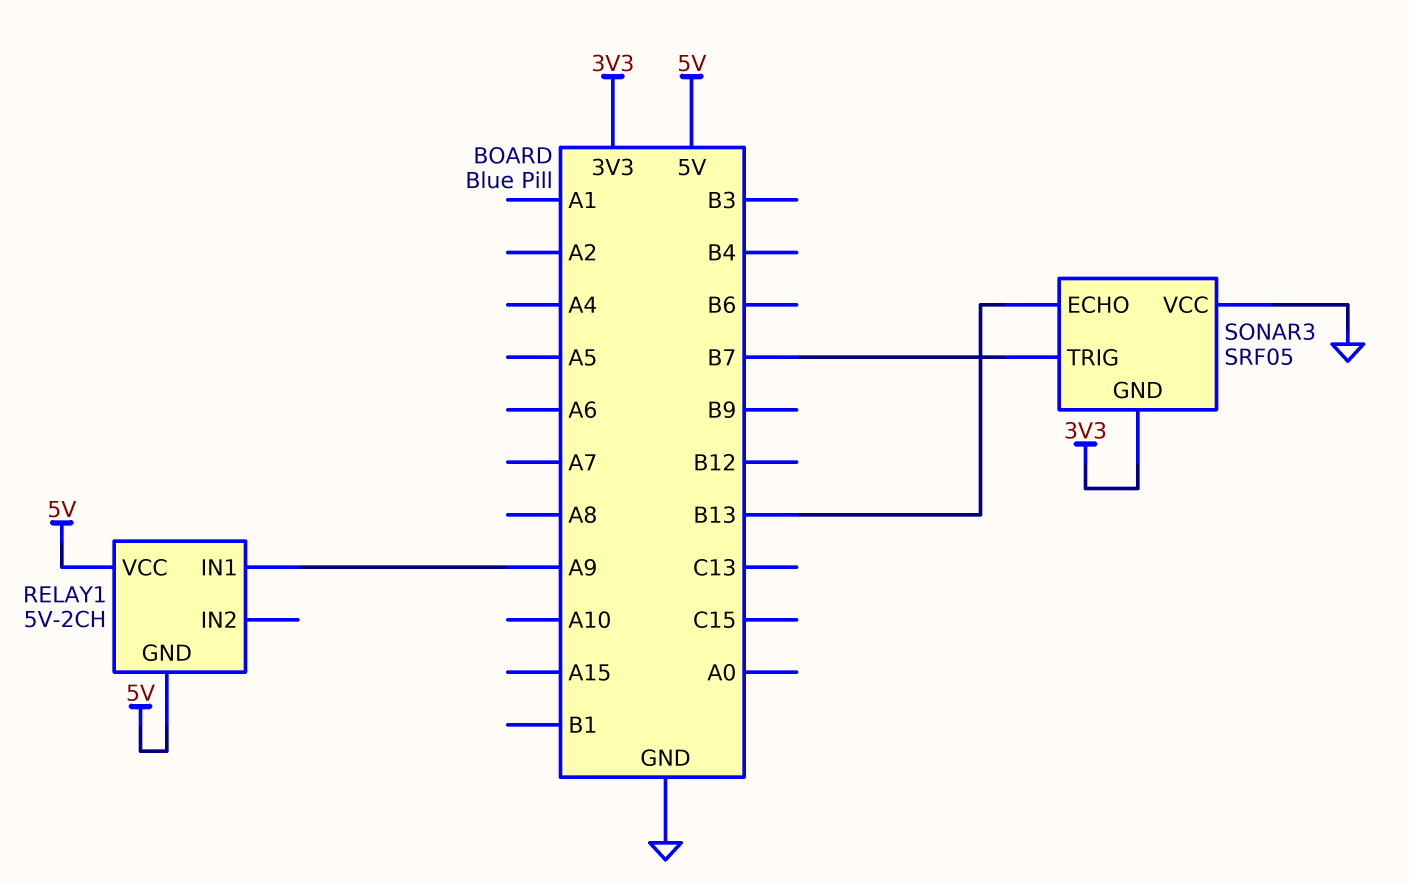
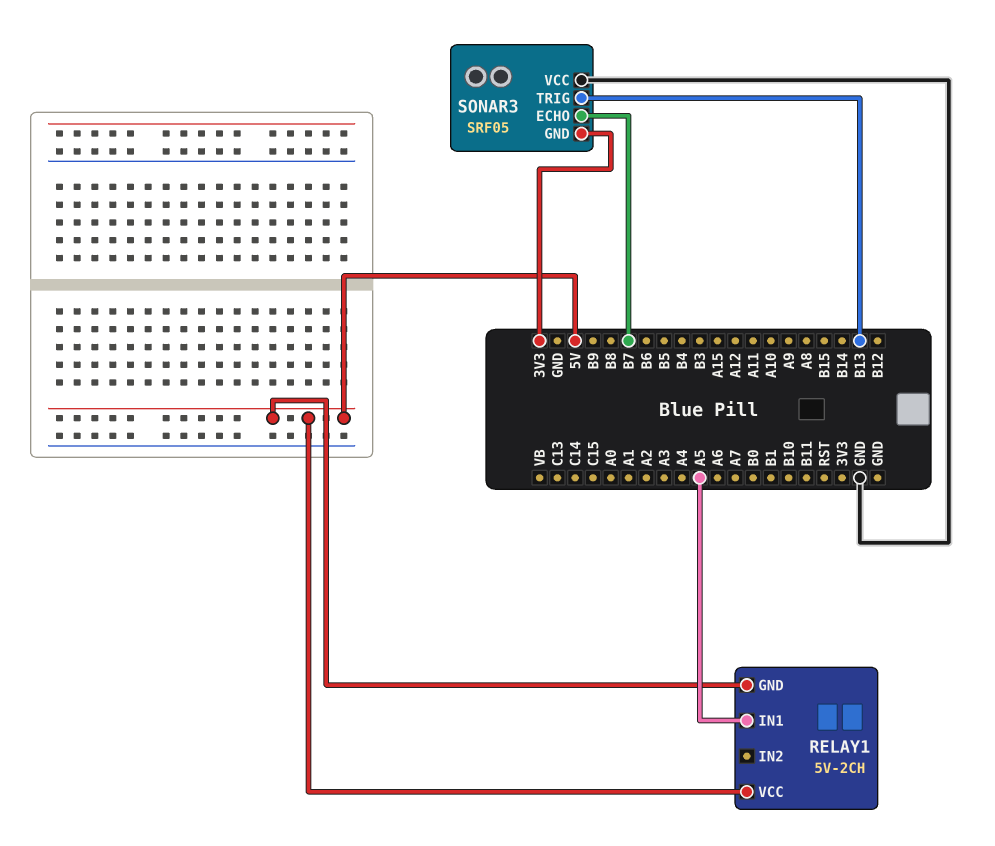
RELAY1 pin IN1: A9 -> A5
SONAR3 pin ECHO: B13 -> B7
SONAR3 pin TRIG: B7 -> B13

